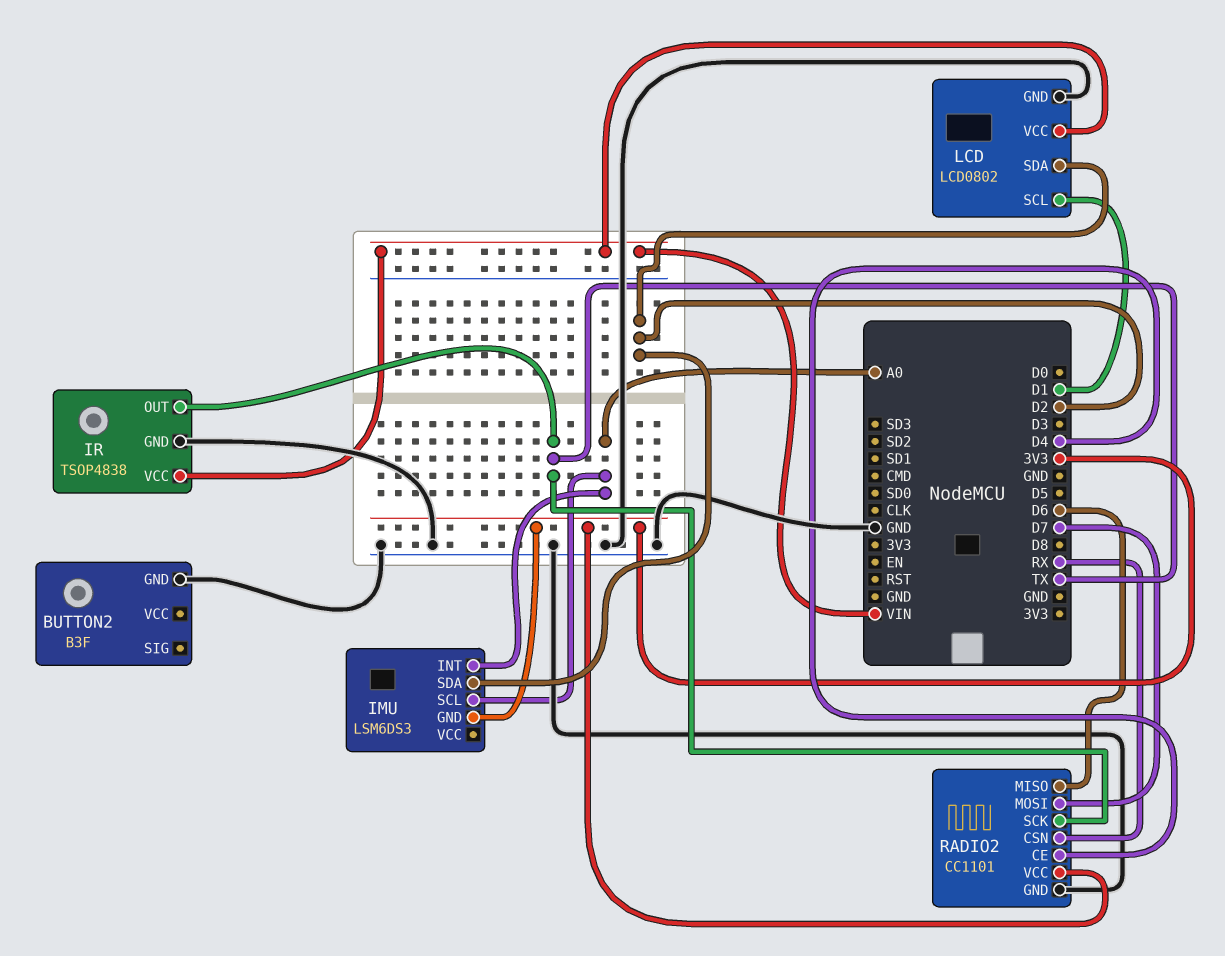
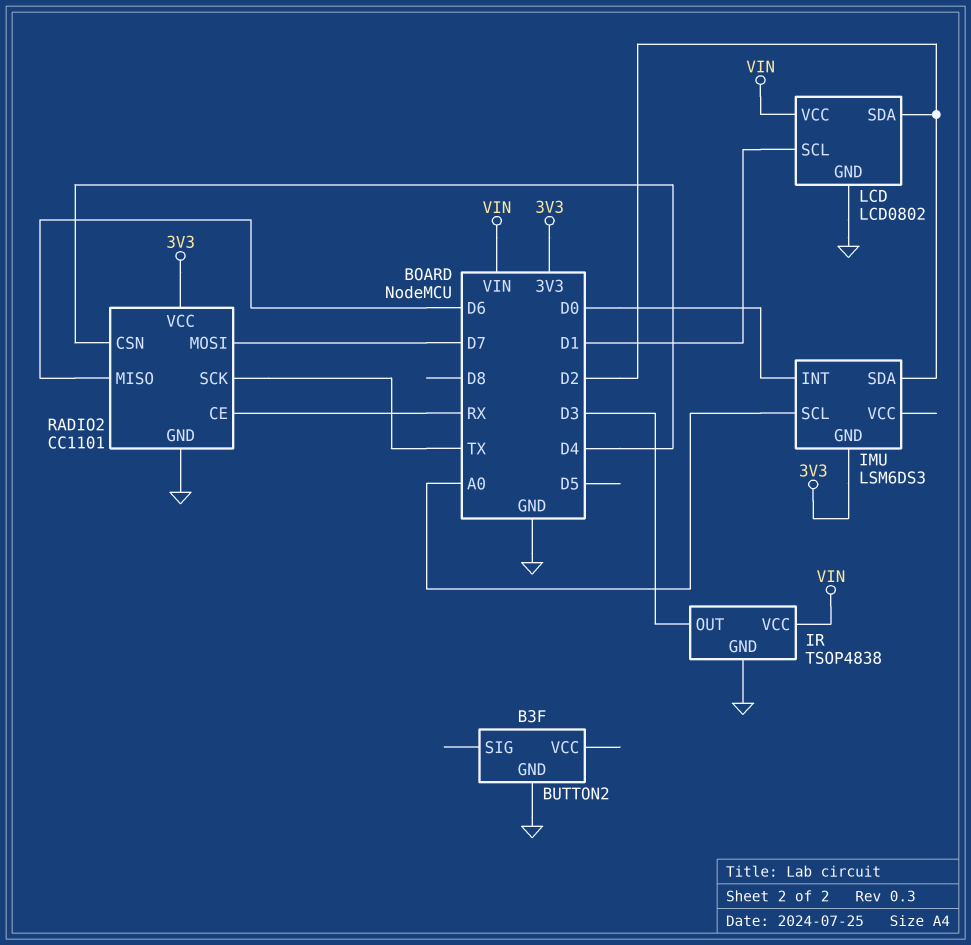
IMU pin INT: A0 -> D0
IR pin OUT: TX -> D3
RADIO2 pin CE: D4 -> RX
RADIO2 pin CSN: RX -> D4

